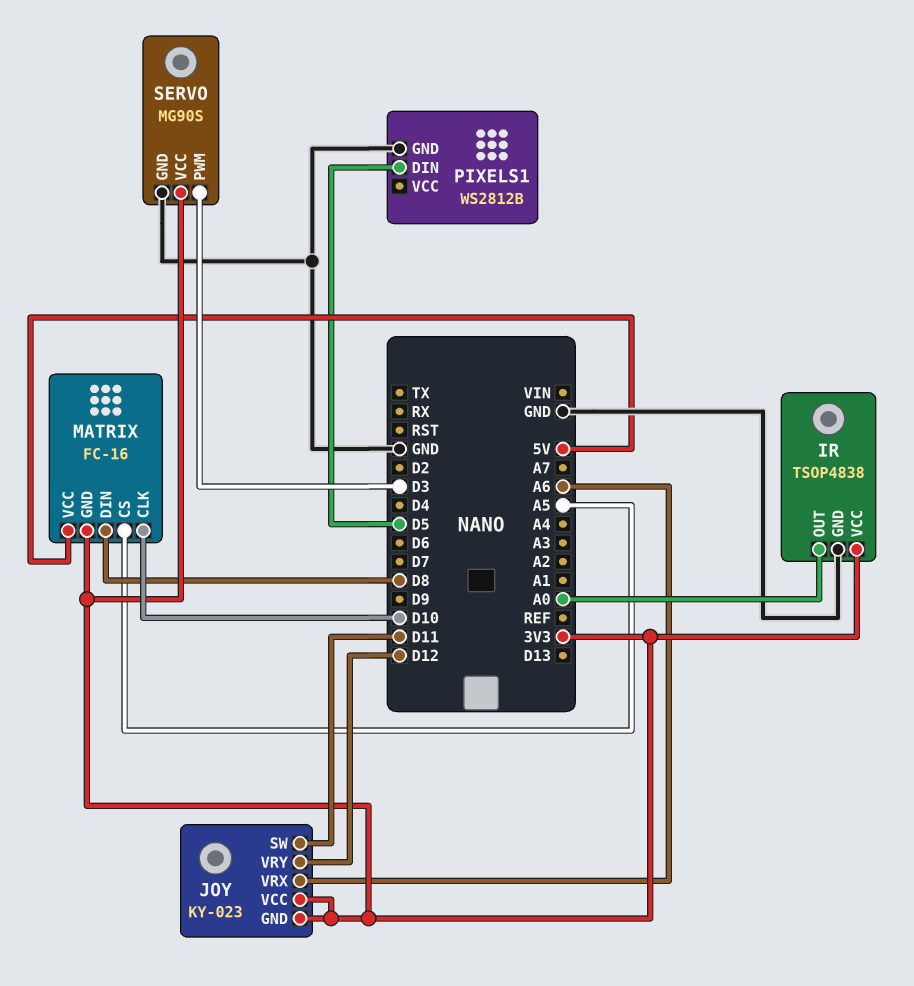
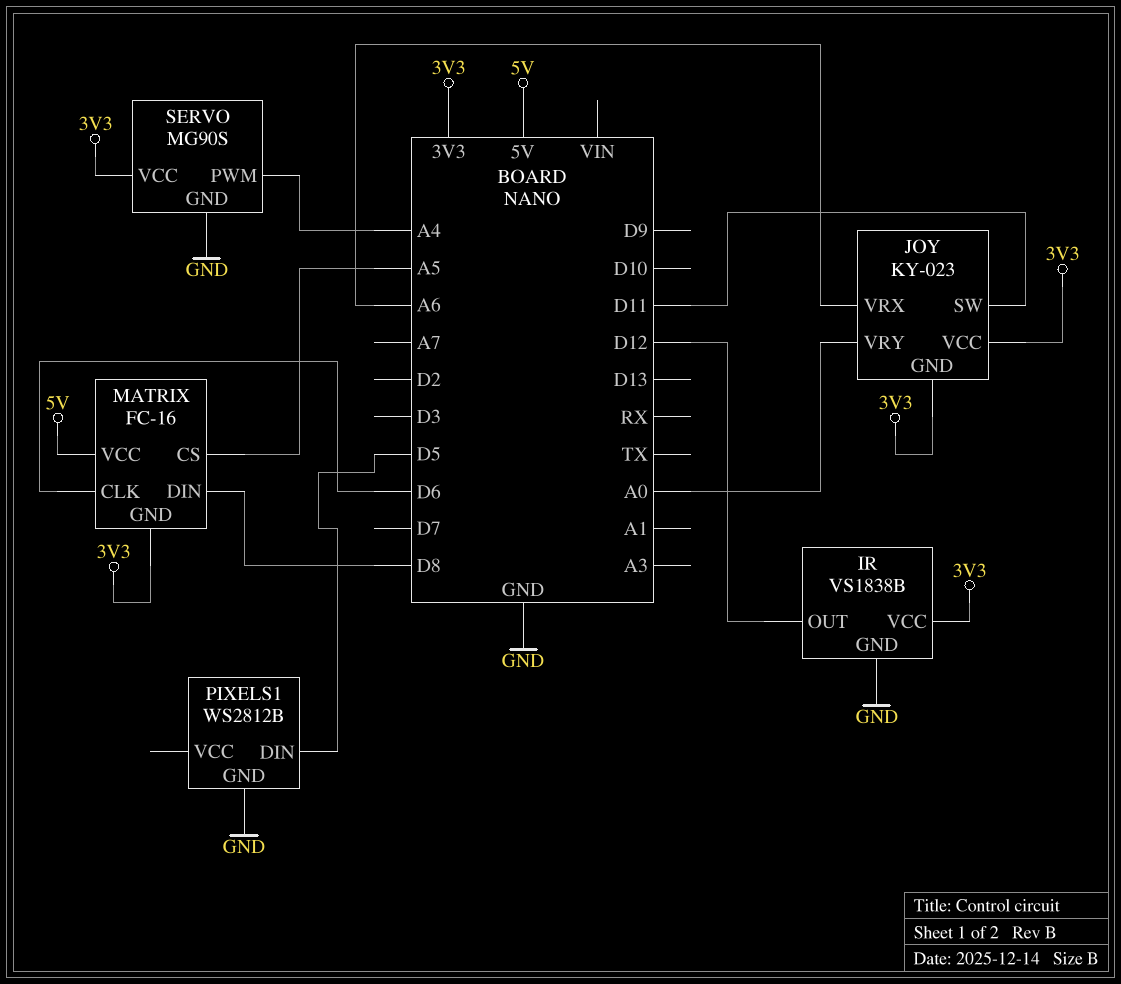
IR: TSOP4838 -> VS1838B
IR pin OUT: A0 -> D12
JOY pin VRY: D12 -> A0
MATRIX pin CLK: D10 -> D6
SERVO pin PWM: D3 -> A4

